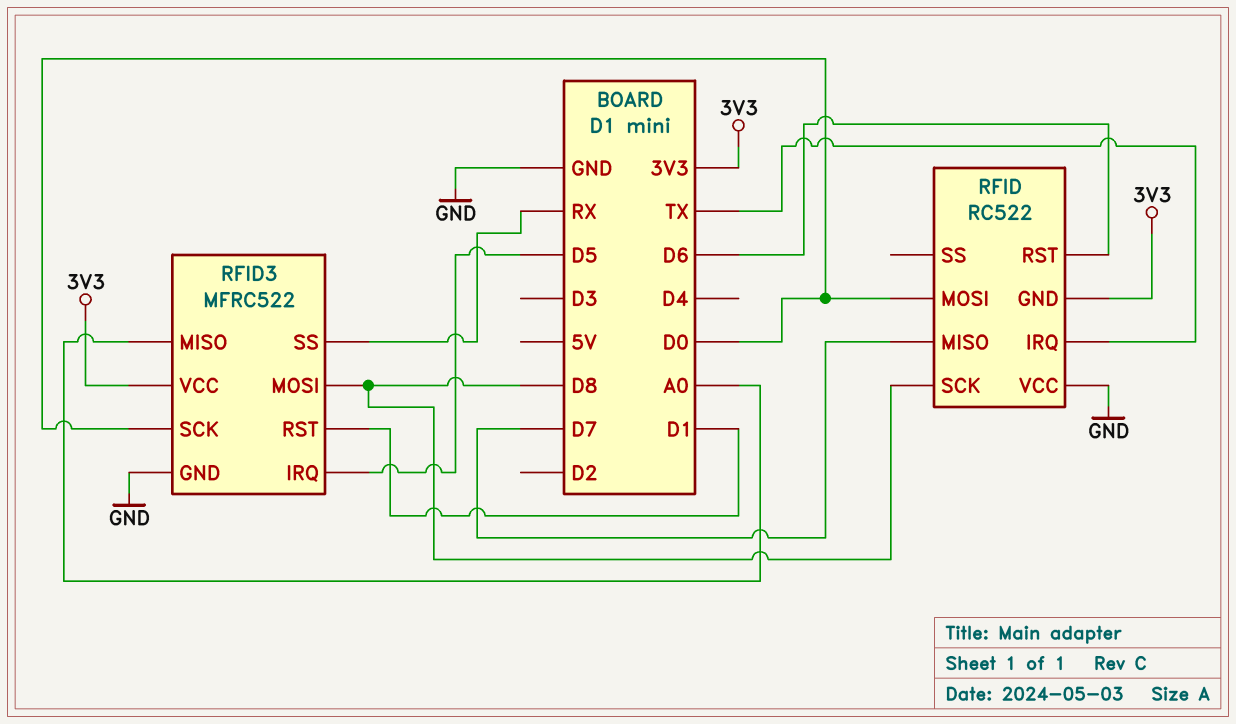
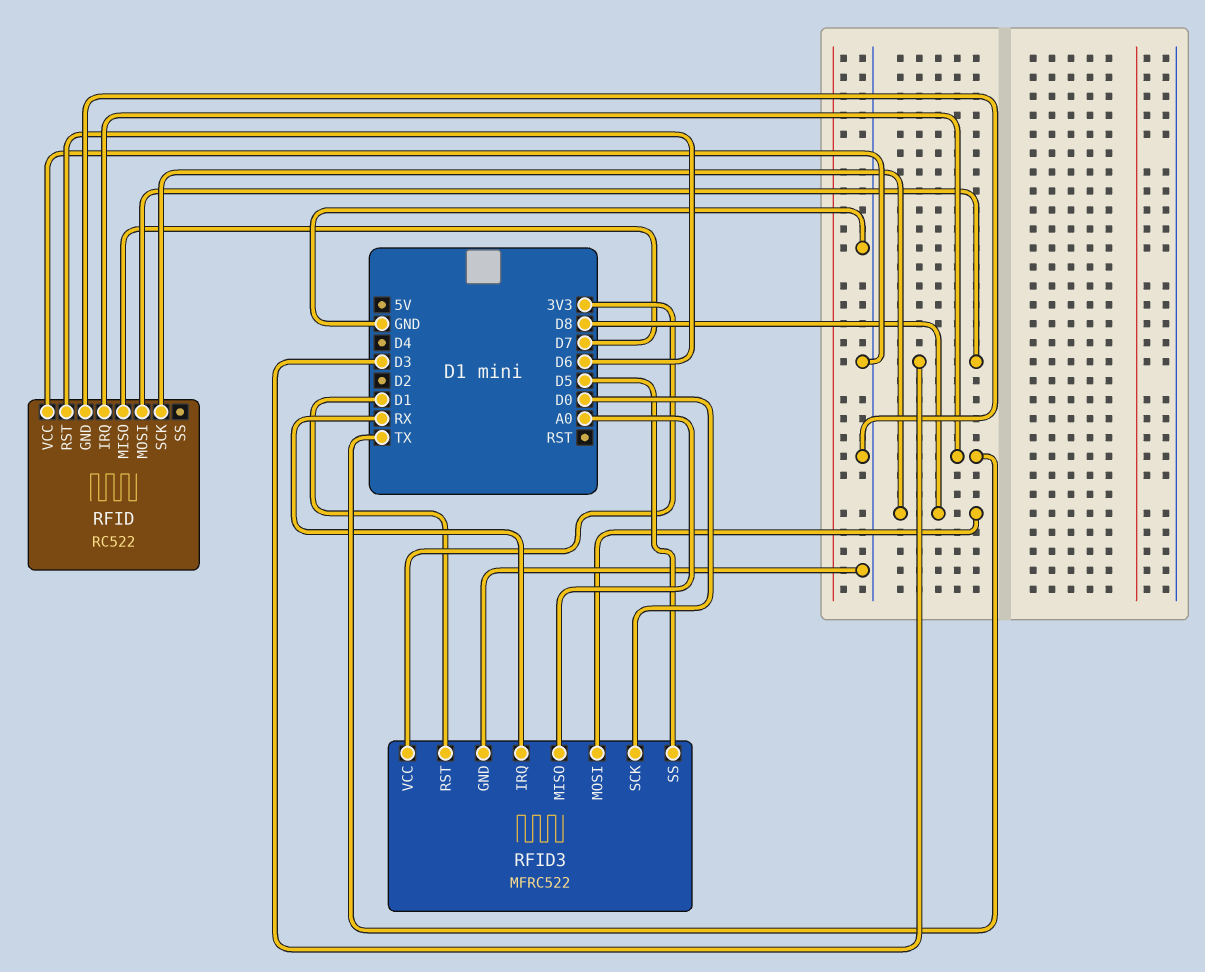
RFID pin GND: 3V3 -> GND
RFID pin MOSI: D0 -> D3
RFID3 pin IRQ: D5 -> RX
RFID3 pin SS: RX -> D5

